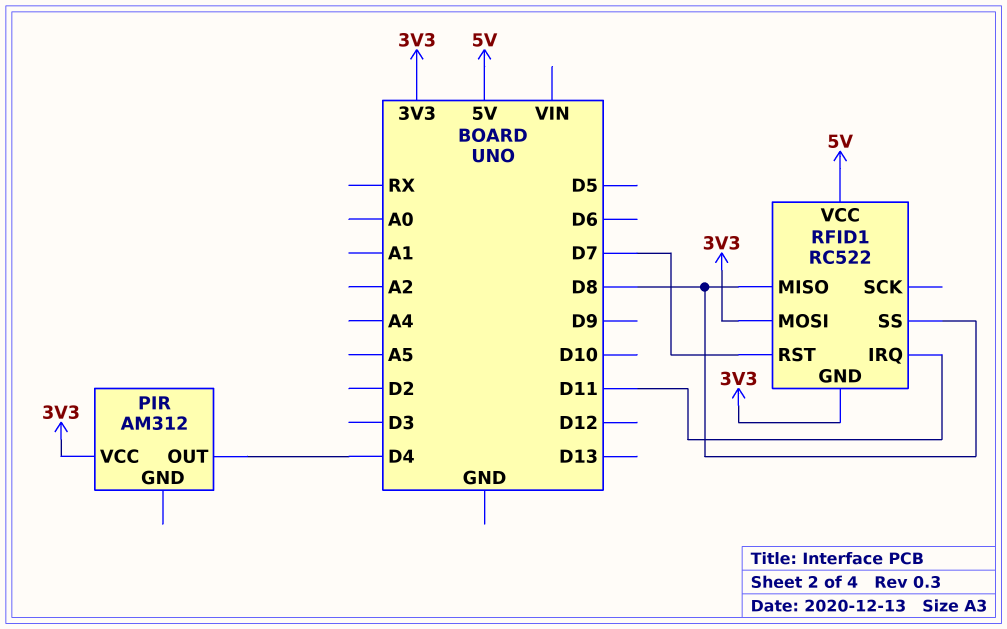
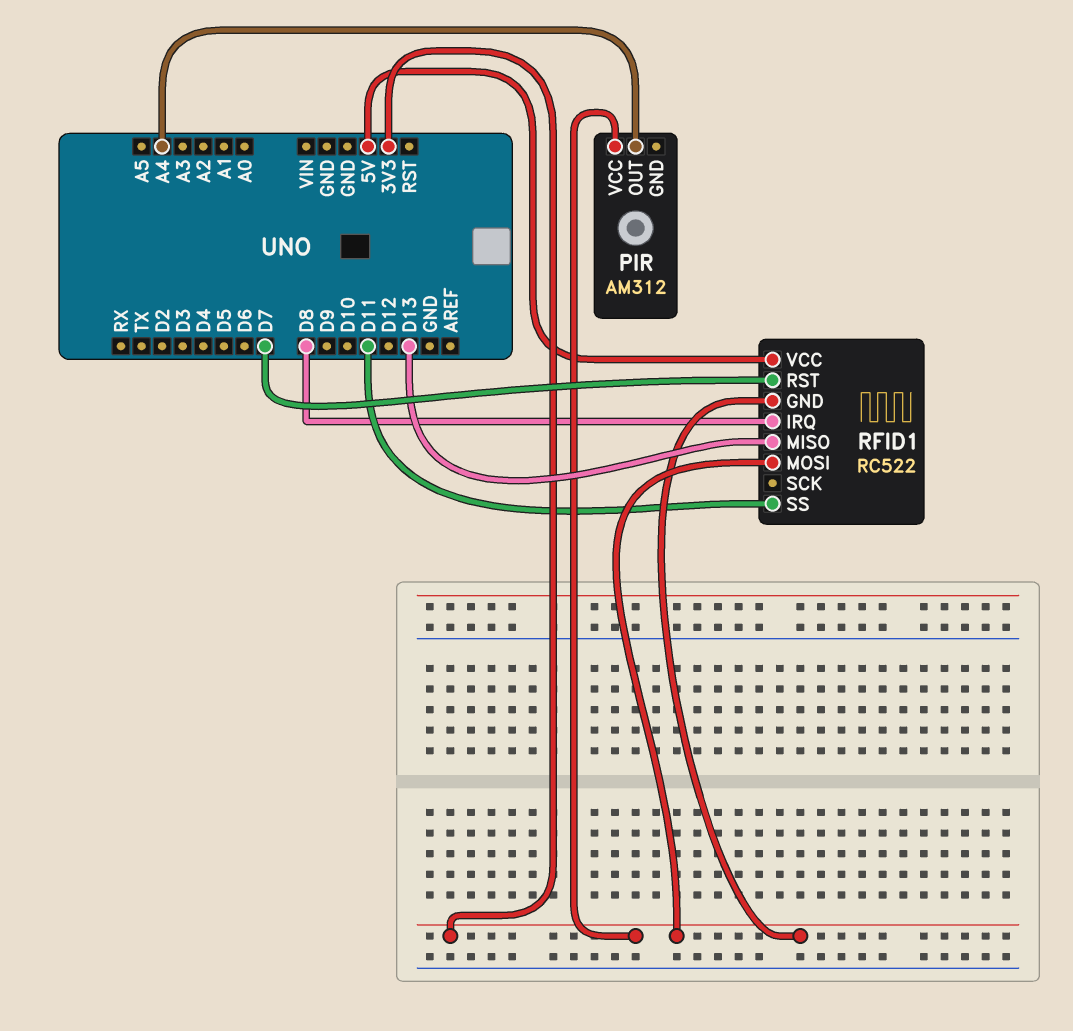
PIR pin OUT: D4 -> A4
RFID1 pin IRQ: D11 -> D8
RFID1 pin MISO: D8 -> D13
RFID1 pin SS: D8 -> D11

